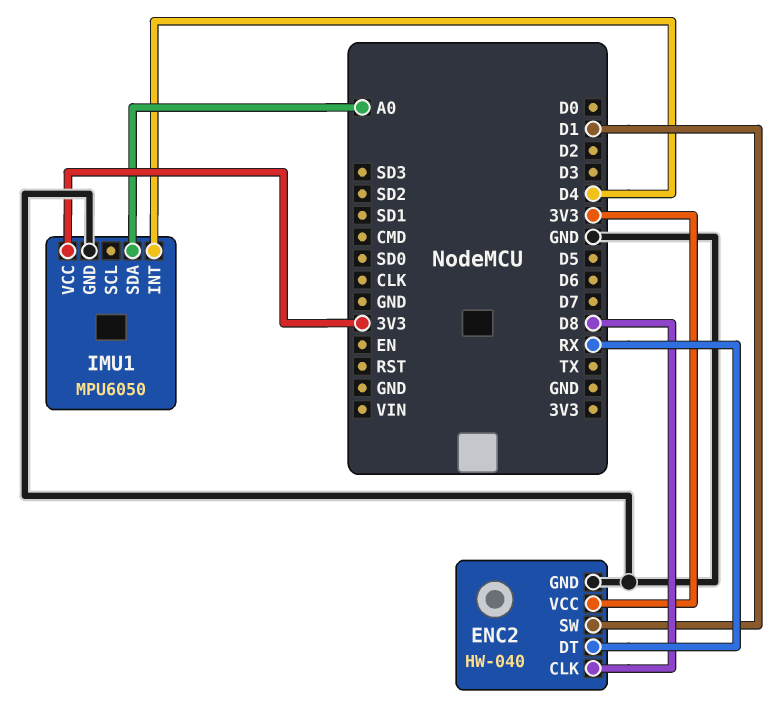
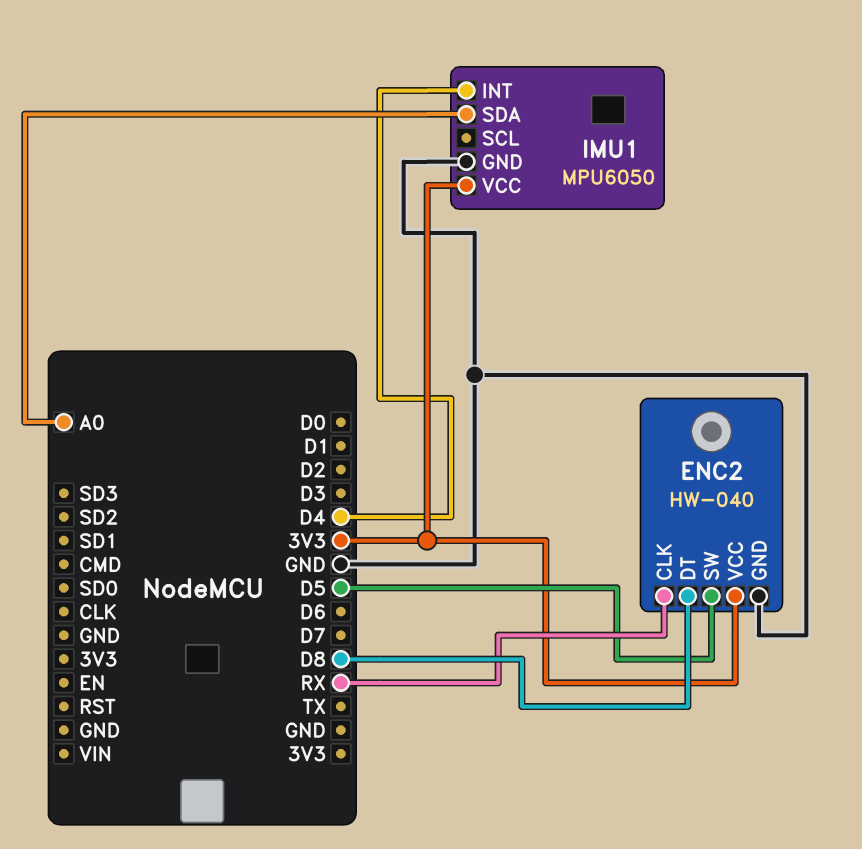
ENC2 pin CLK: D8 -> RX
ENC2 pin DT: RX -> D8
ENC2 pin SW: D1 -> D5

